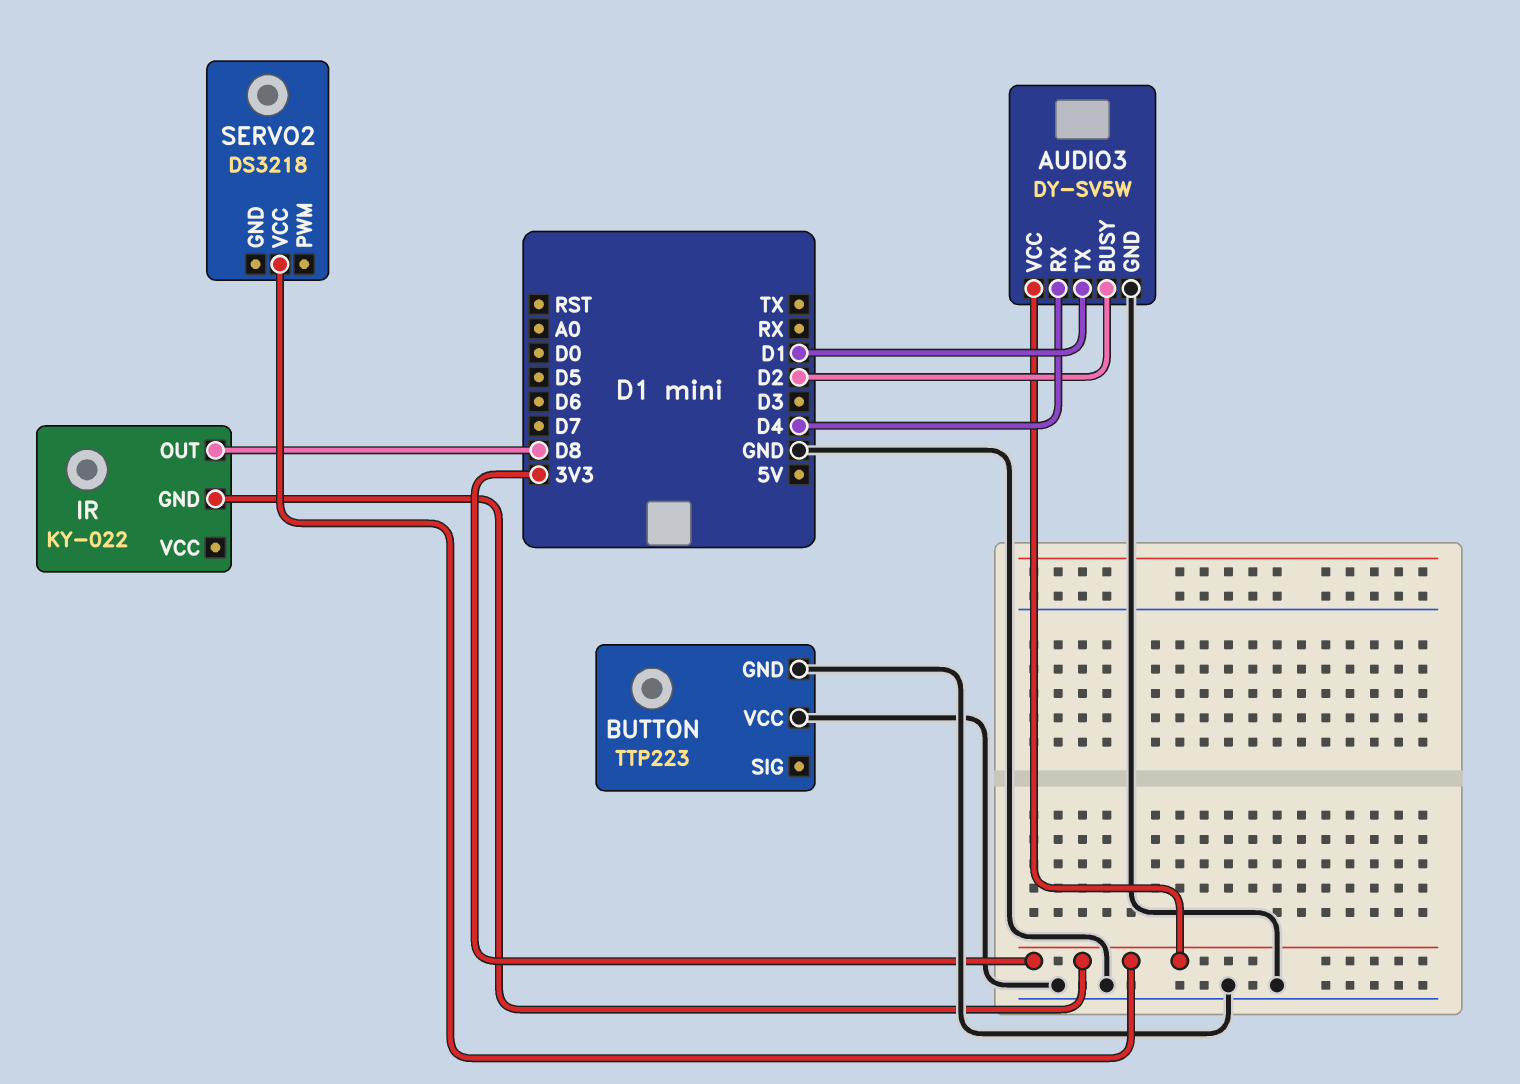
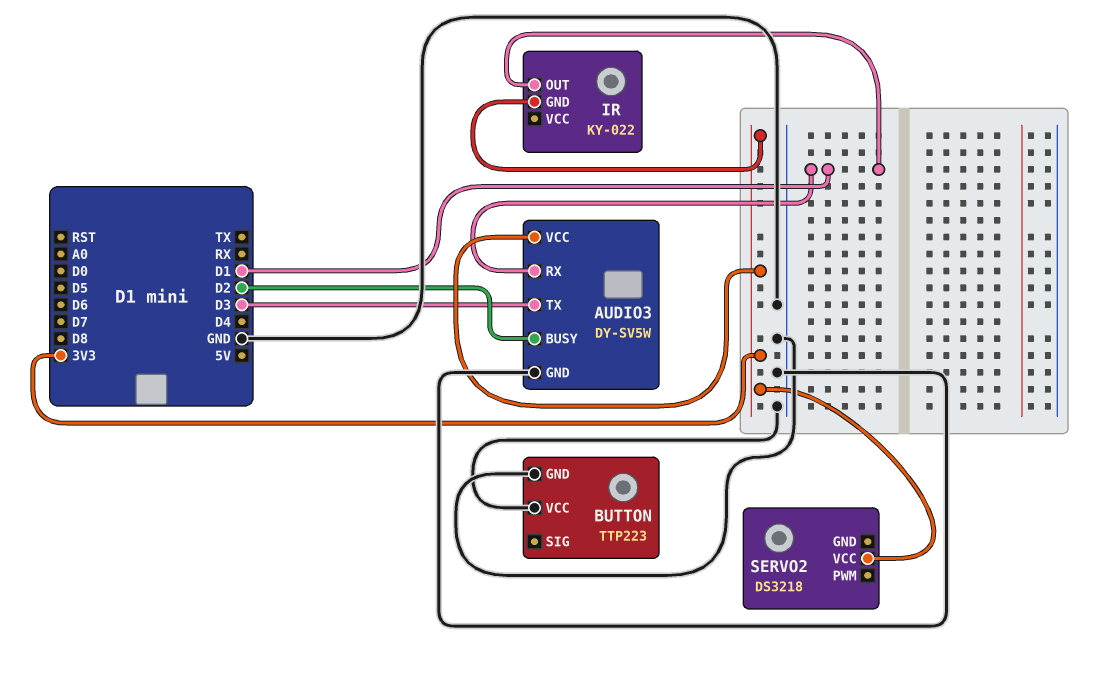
AUDIO3 pin RX: D4 -> D1
AUDIO3 pin TX: D1 -> D3
IR pin OUT: D8 -> D1

